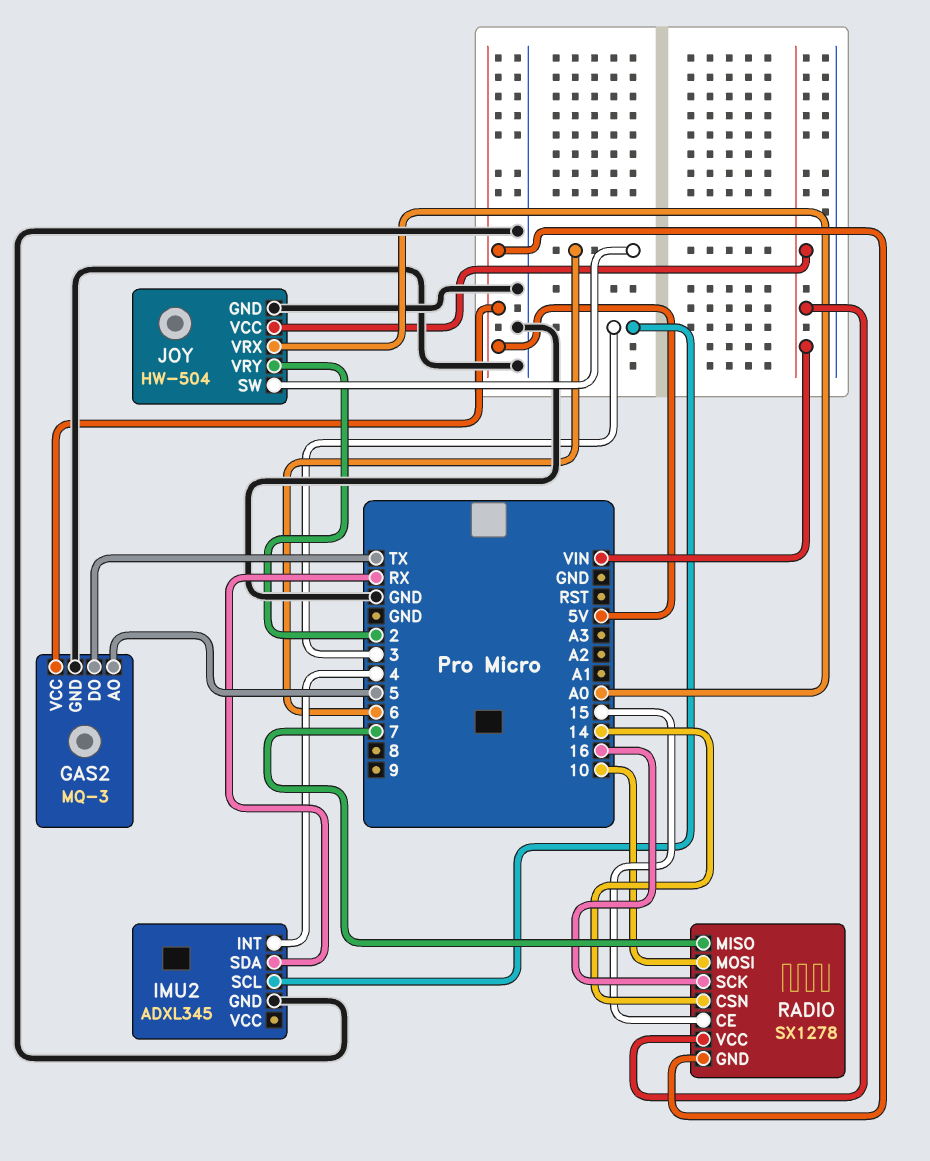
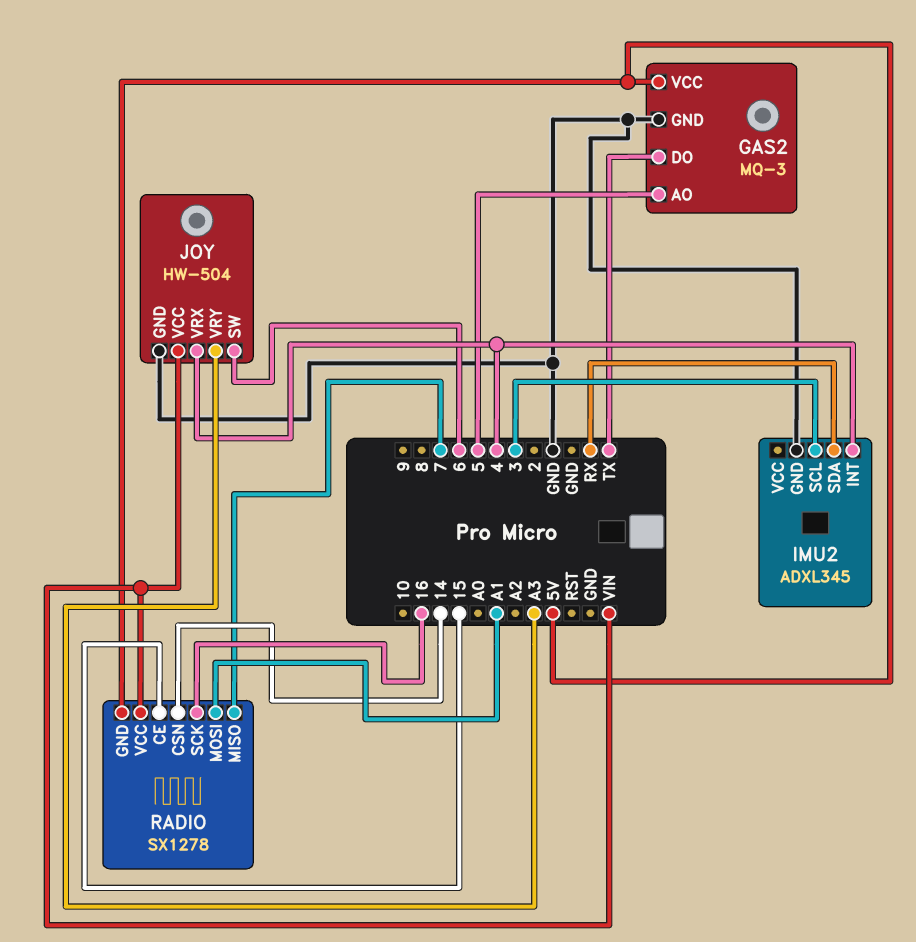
JOY pin VRX: A0 -> 4
JOY pin VRY: 2 -> A3
RADIO pin MOSI: 10 -> A1

